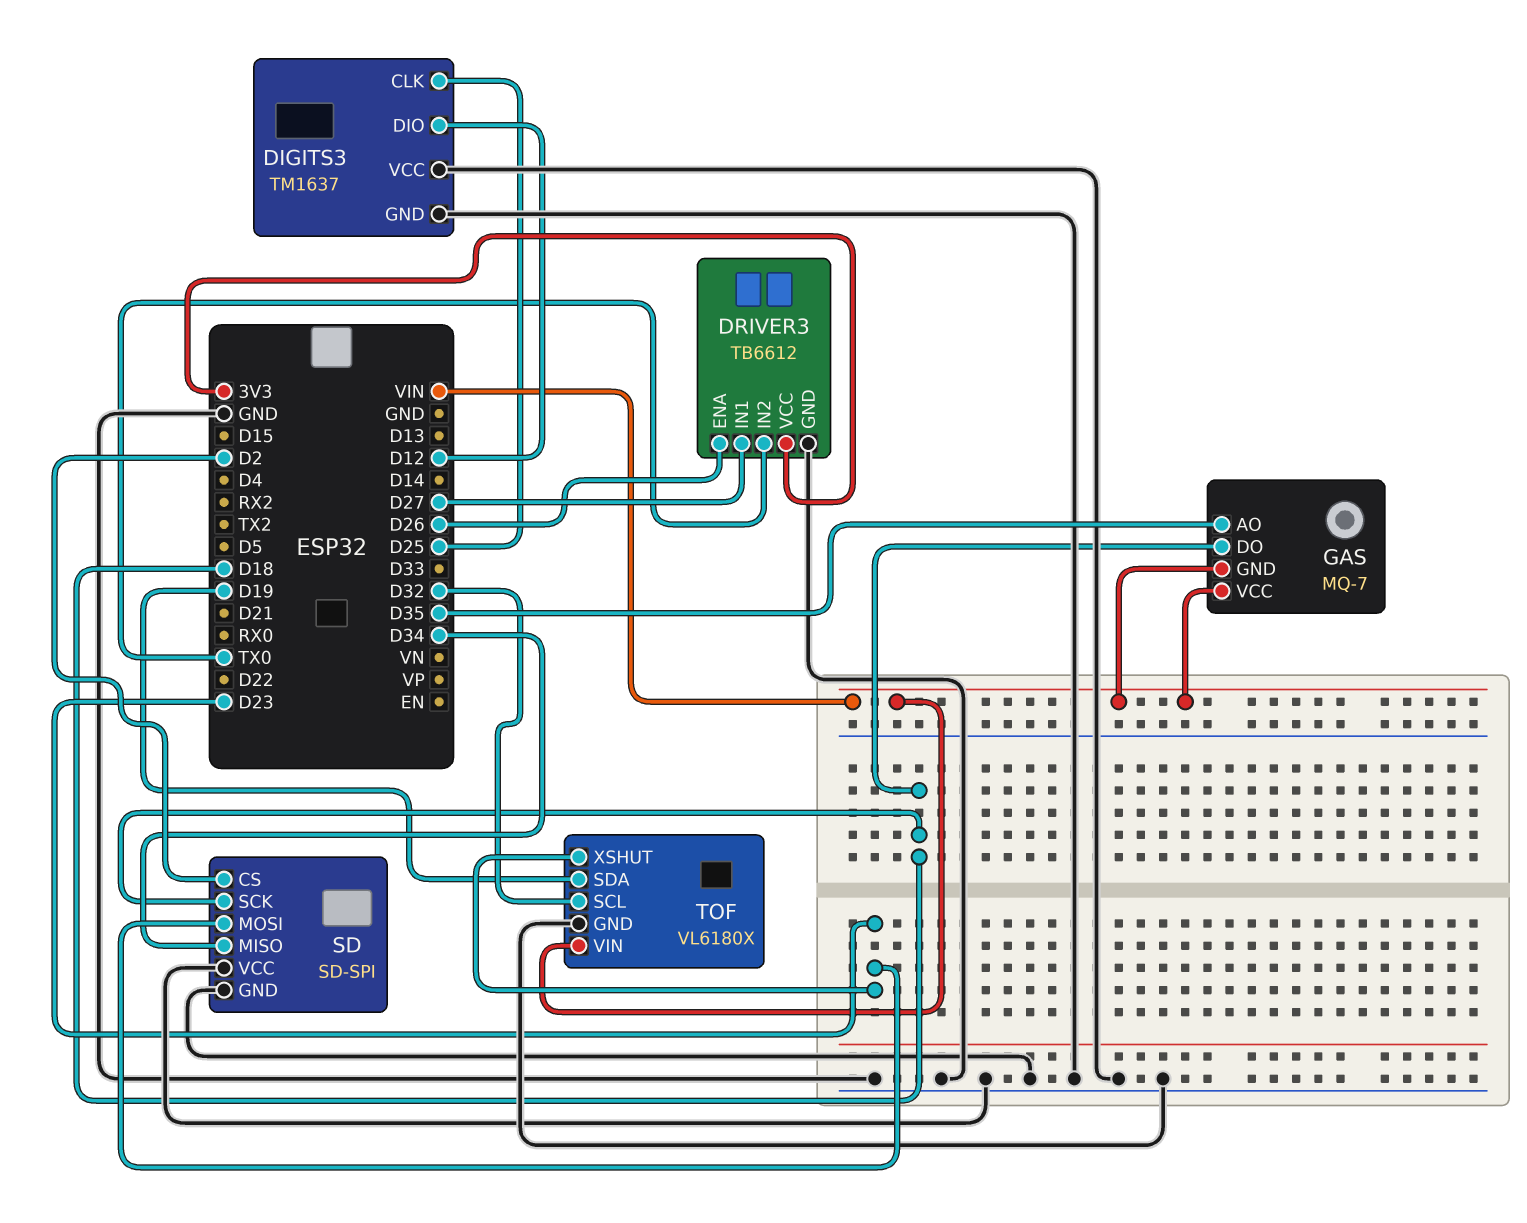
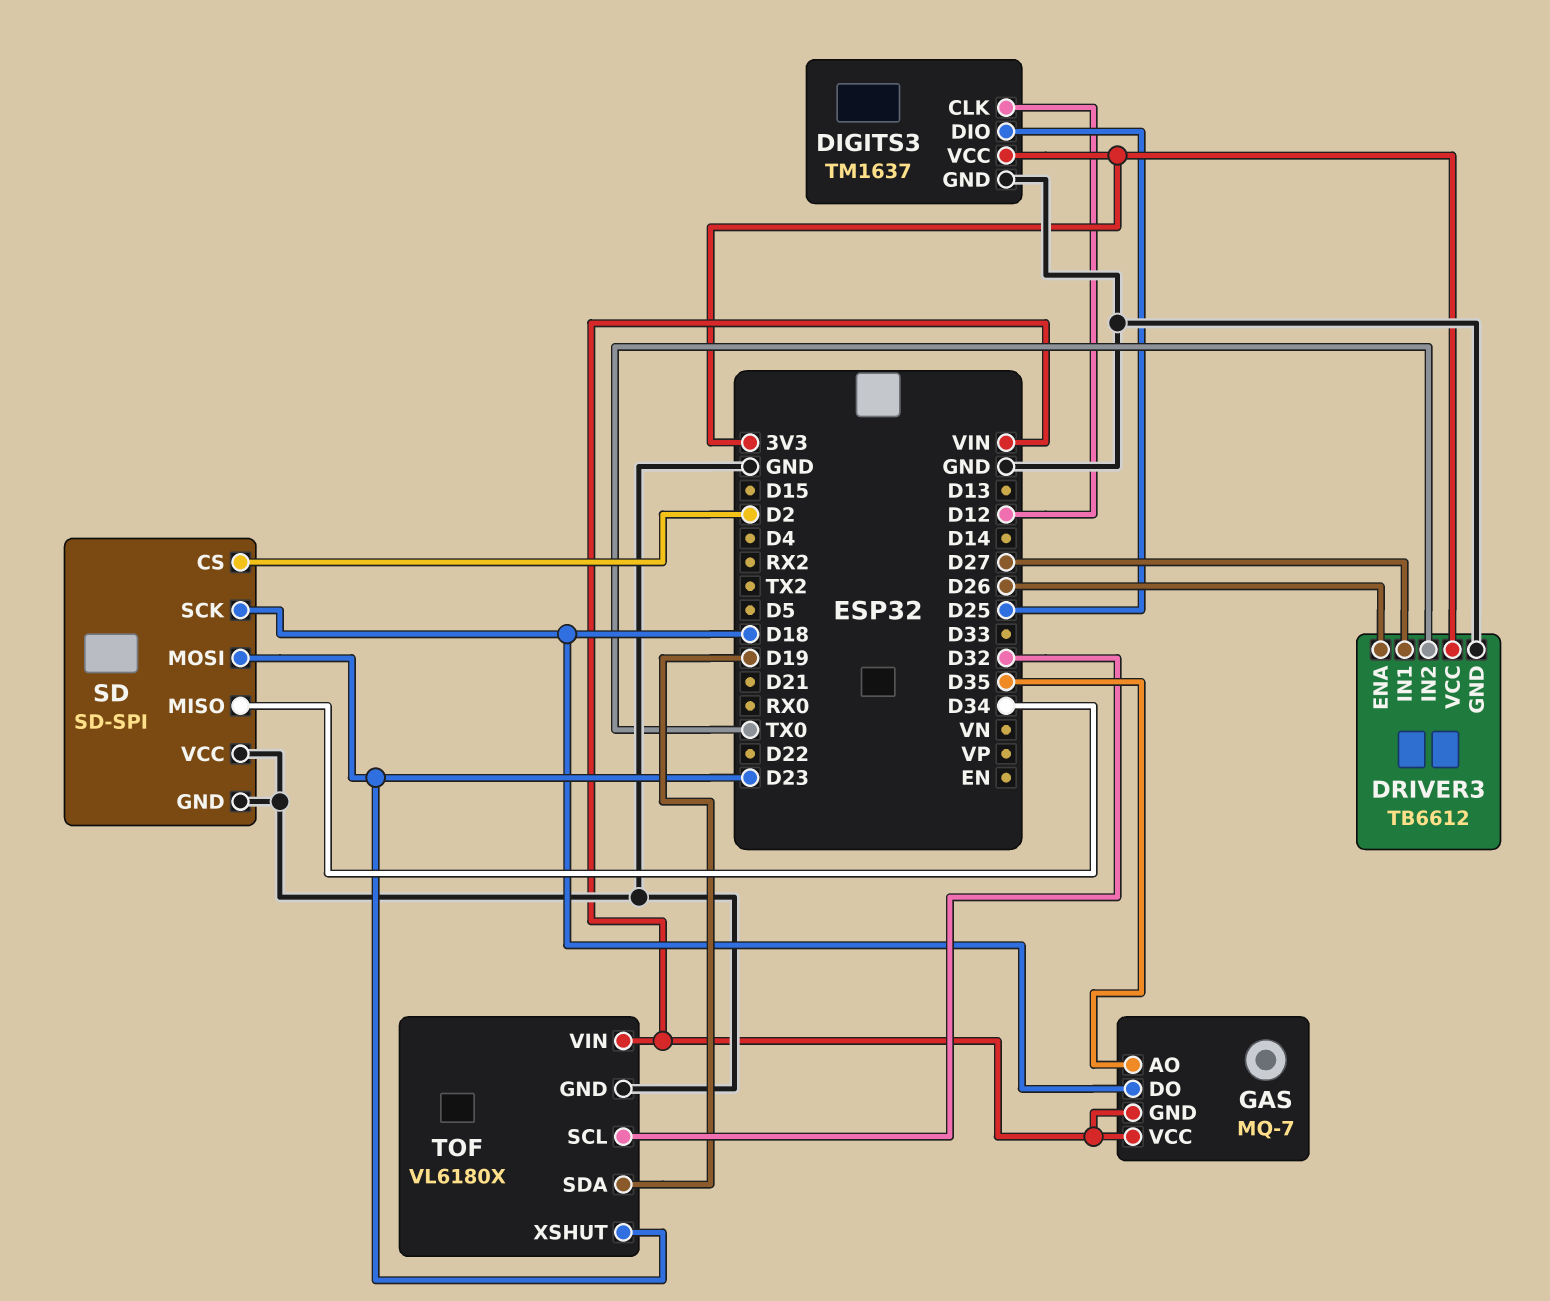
DIGITS3 pin CLK: D25 -> D12
DIGITS3 pin DIO: D12 -> D25
DIGITS3 pin VCC: GND -> 3V3

